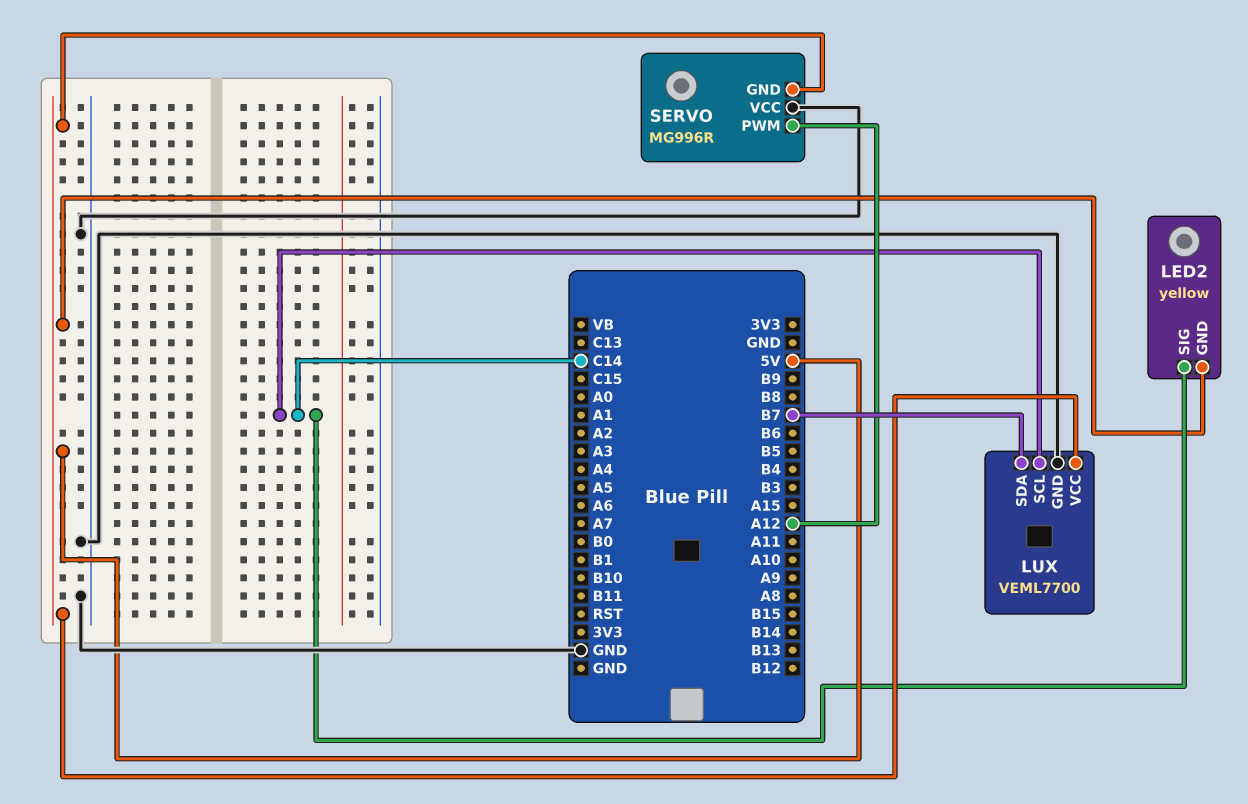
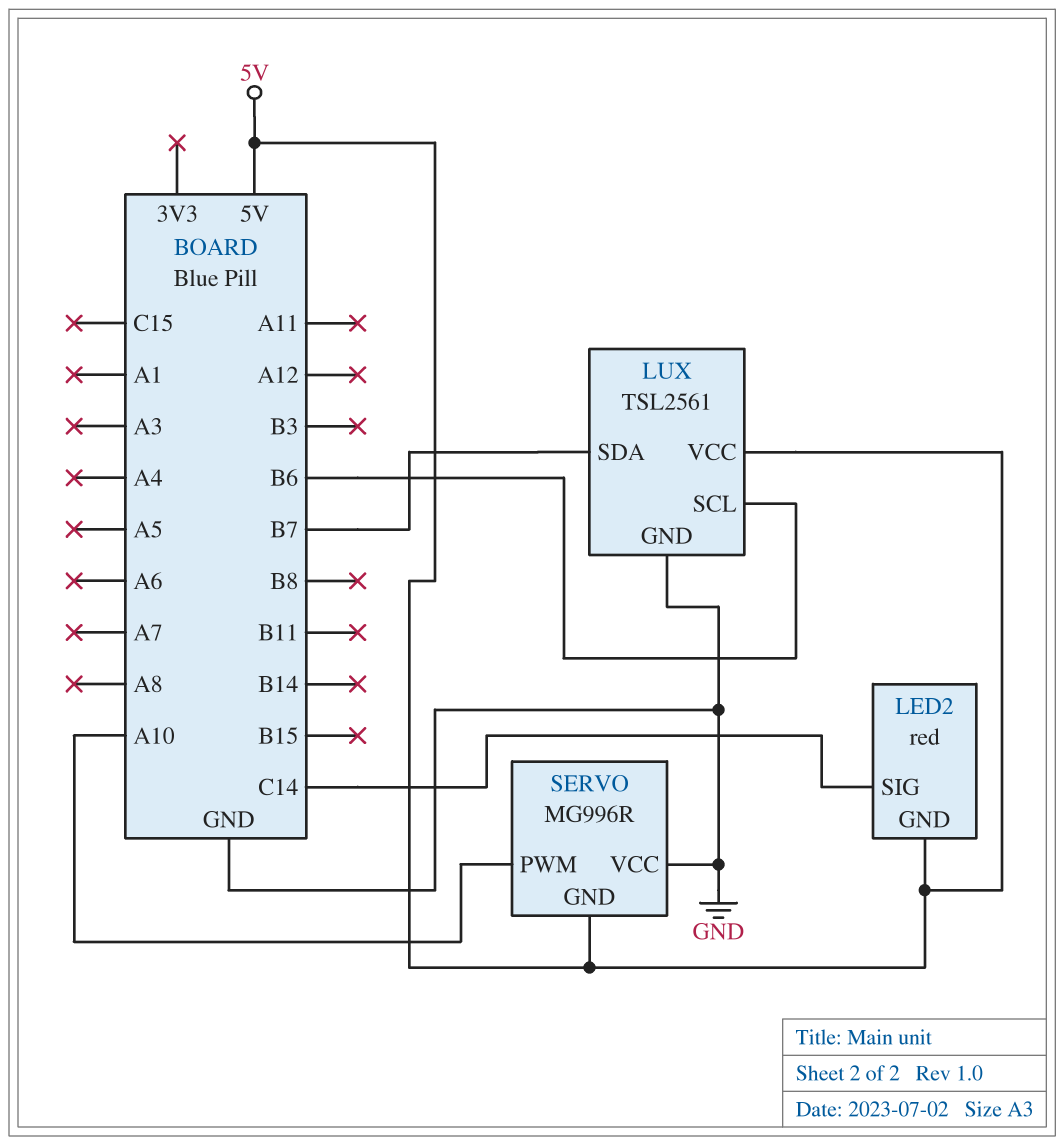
LED2: yellow -> red
LUX: VEML7700 -> TSL2561
LUX pin SCL: C14 -> B6
SERVO pin PWM: A12 -> A10

